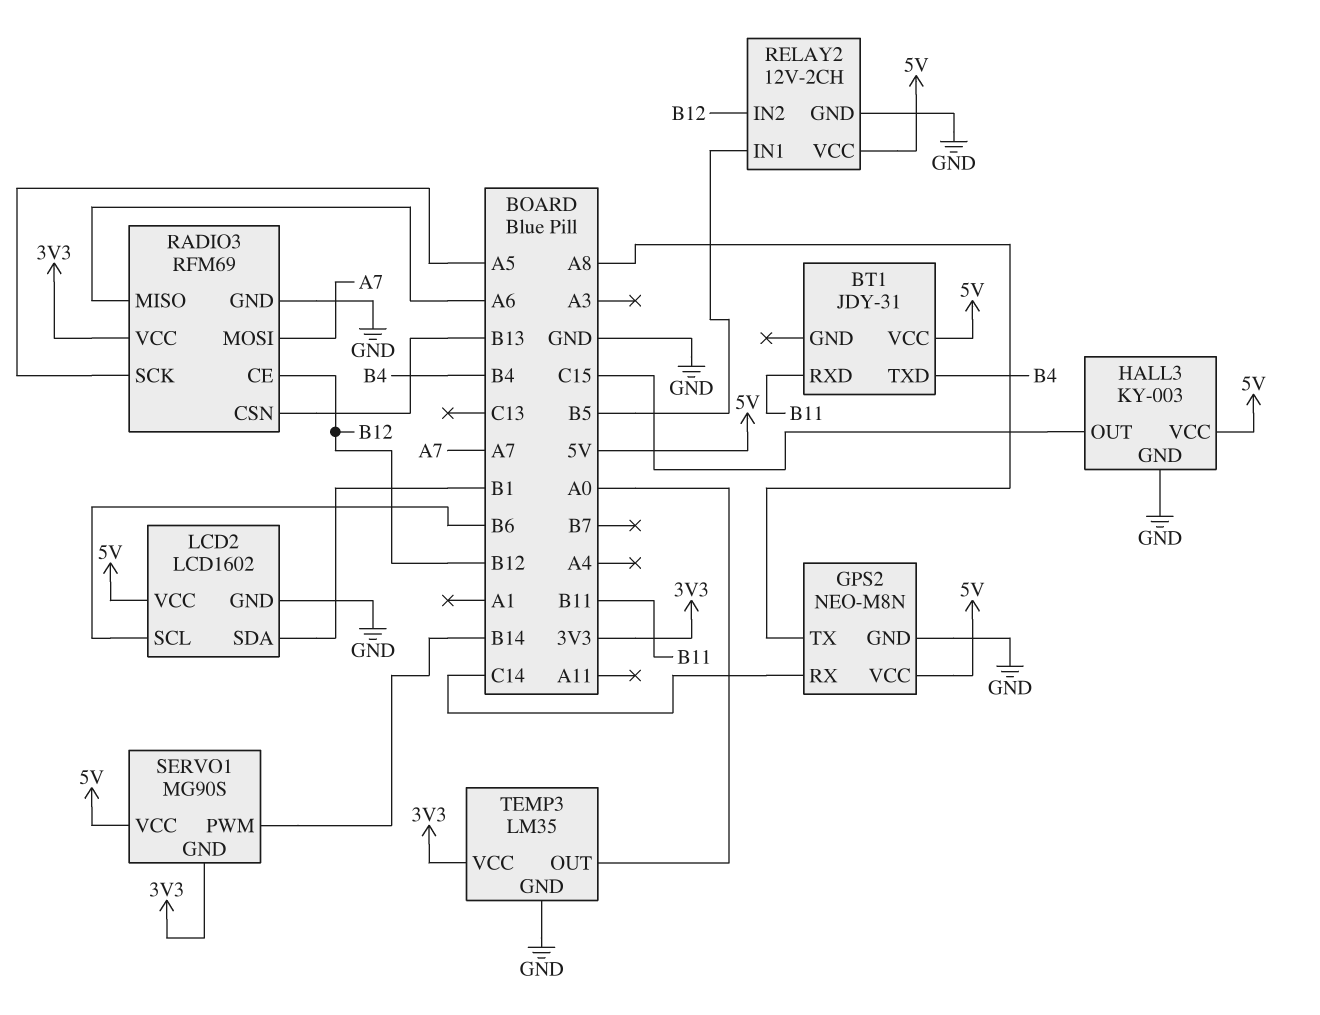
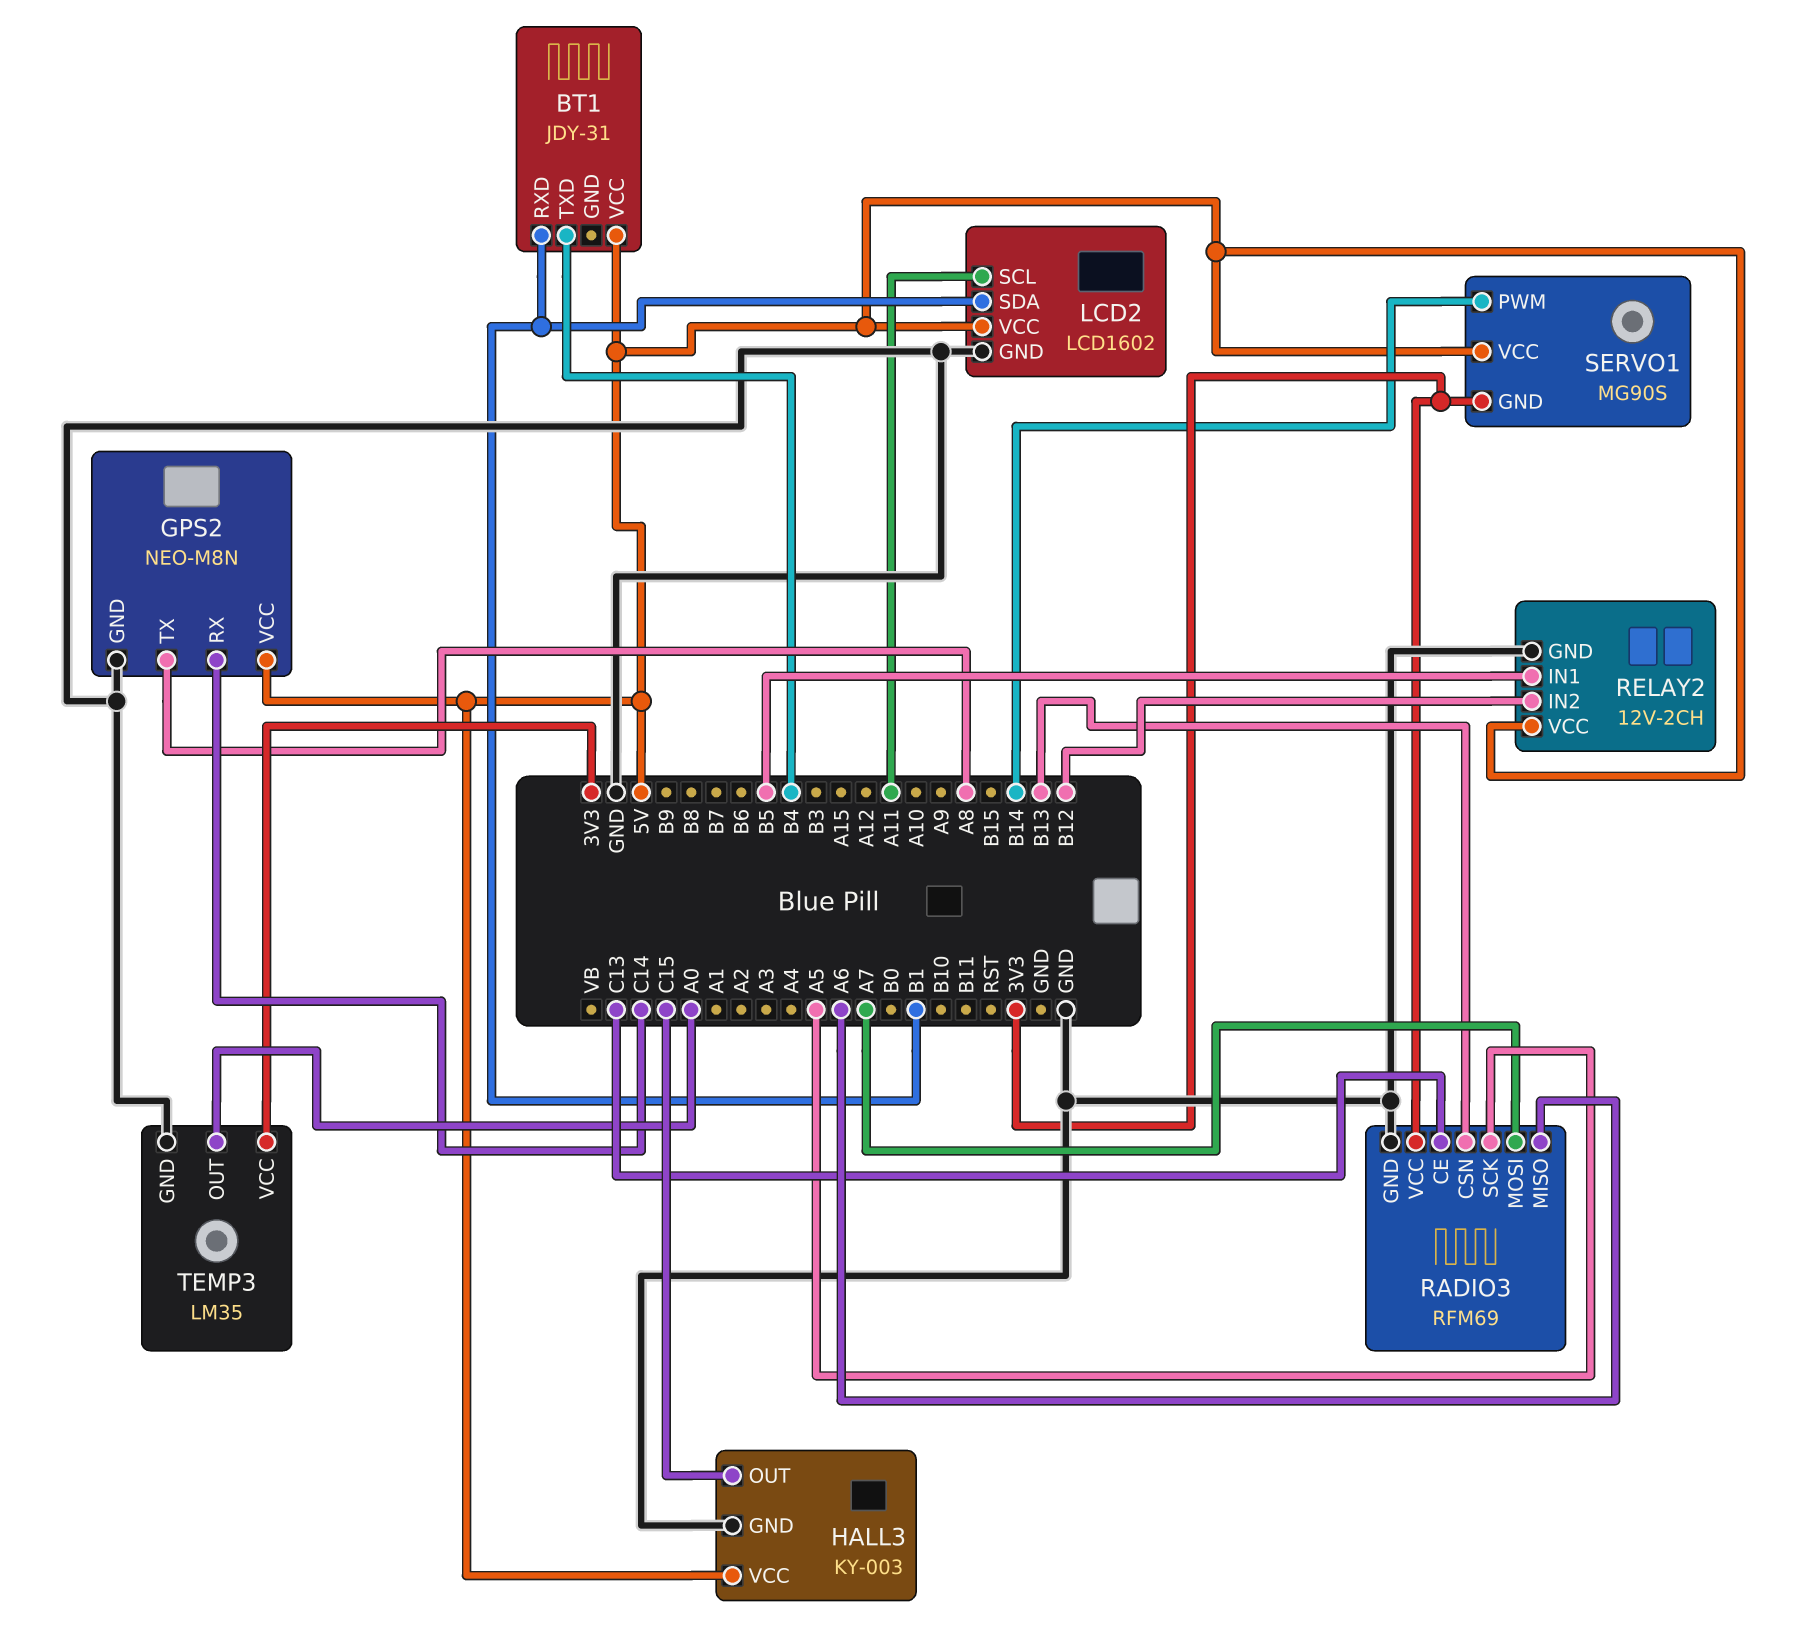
BT1 pin RXD: B11 -> B1
LCD2 pin SCL: B6 -> A11
RADIO3 pin CE: B12 -> C13

